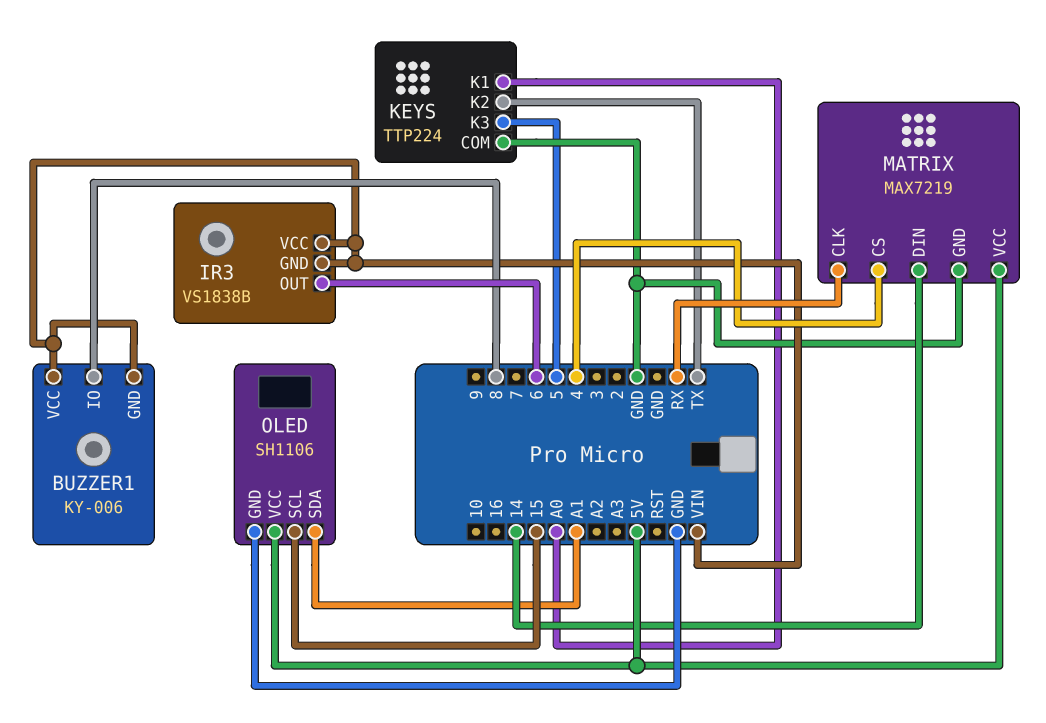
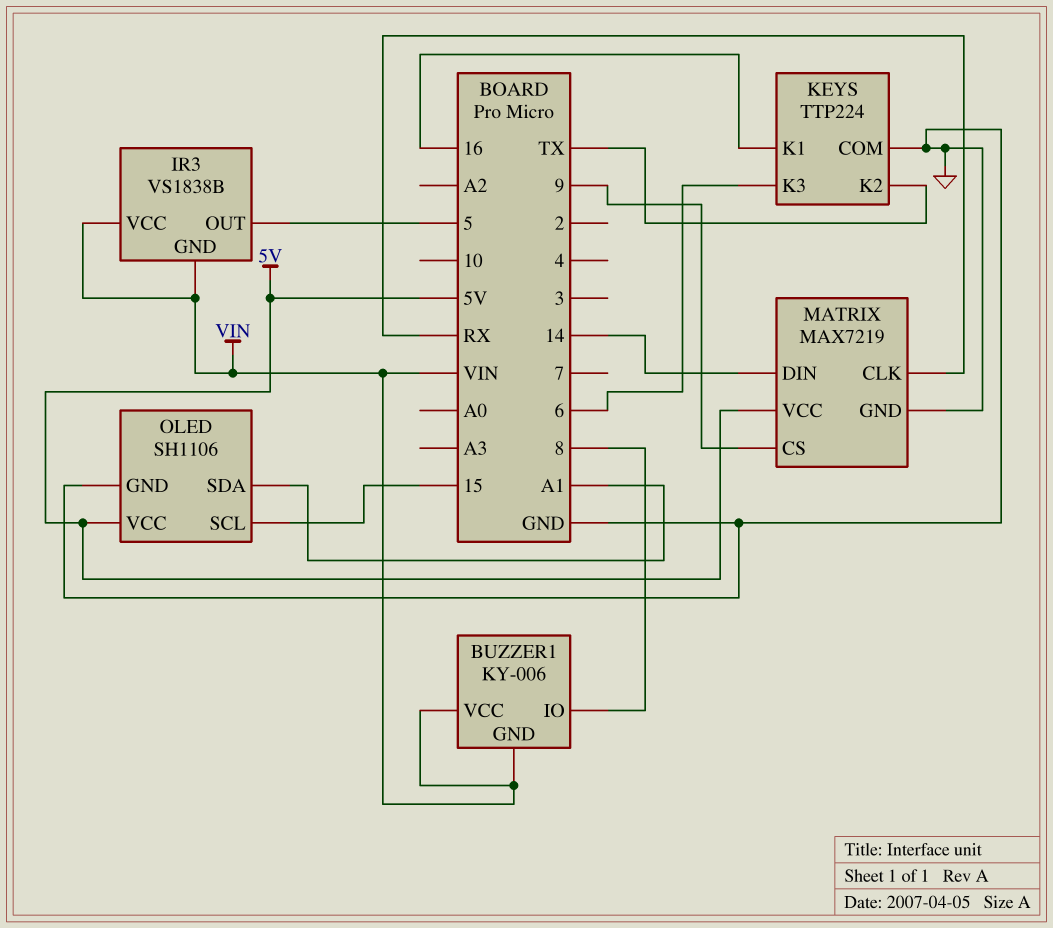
IR3 pin OUT: 6 -> 5
KEYS pin K1: A0 -> 16
KEYS pin K3: 5 -> 6
MATRIX pin CS: 4 -> 9

